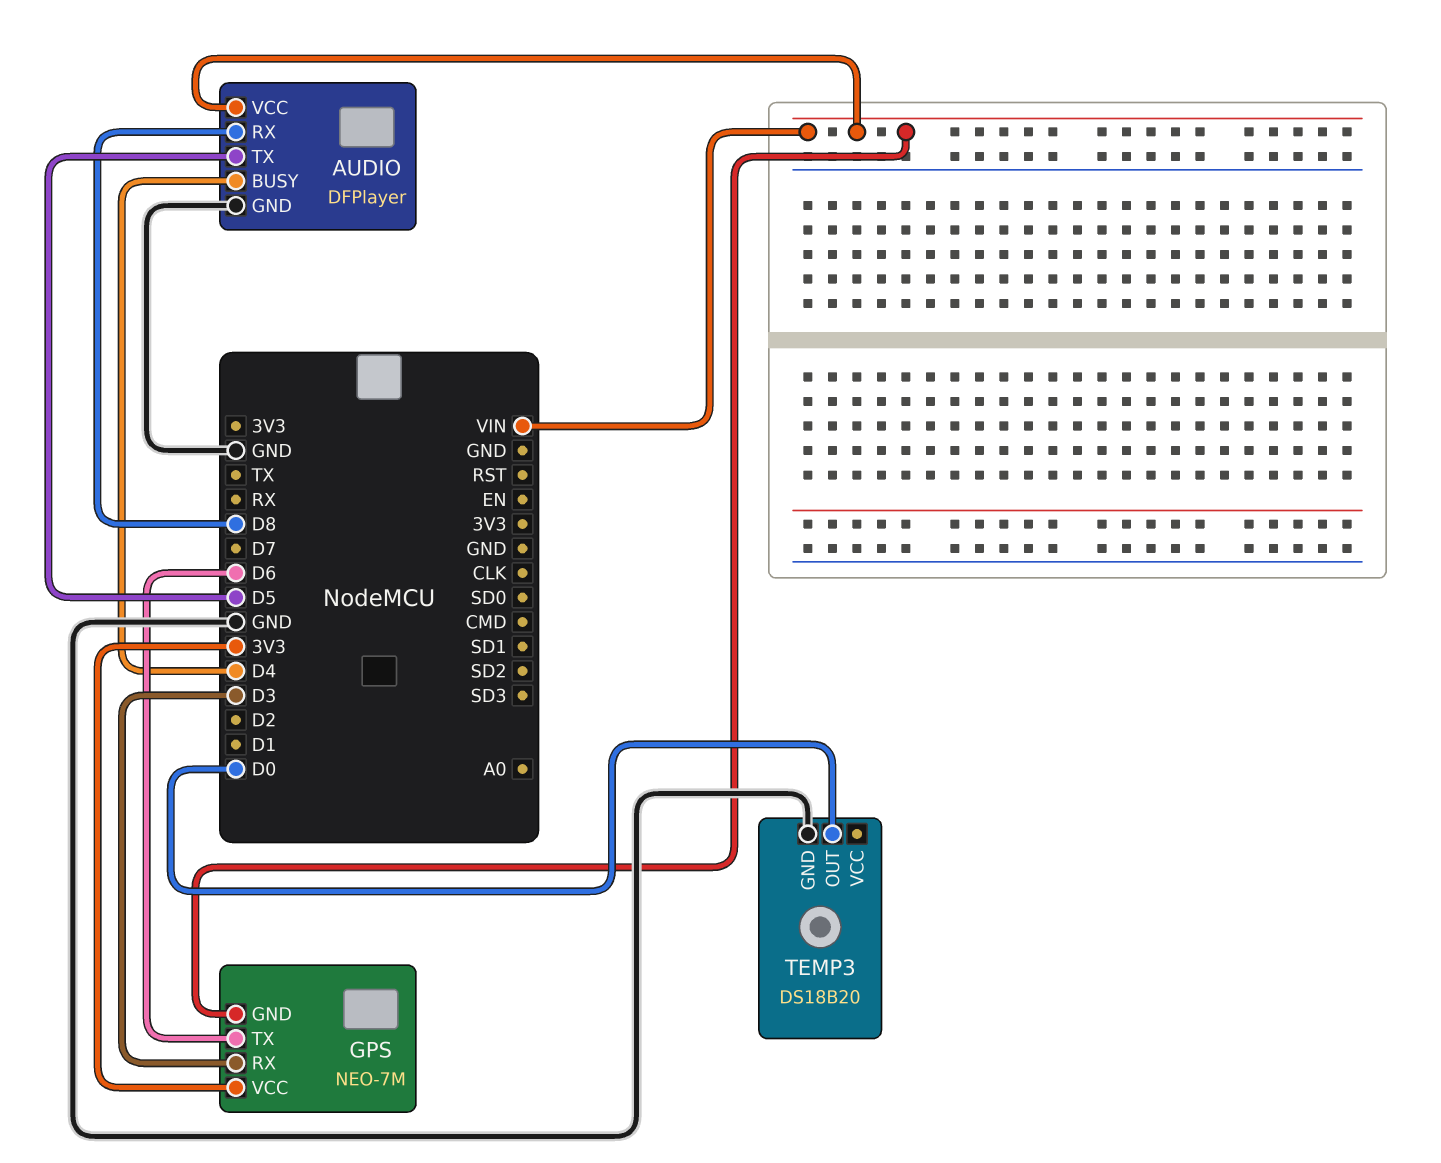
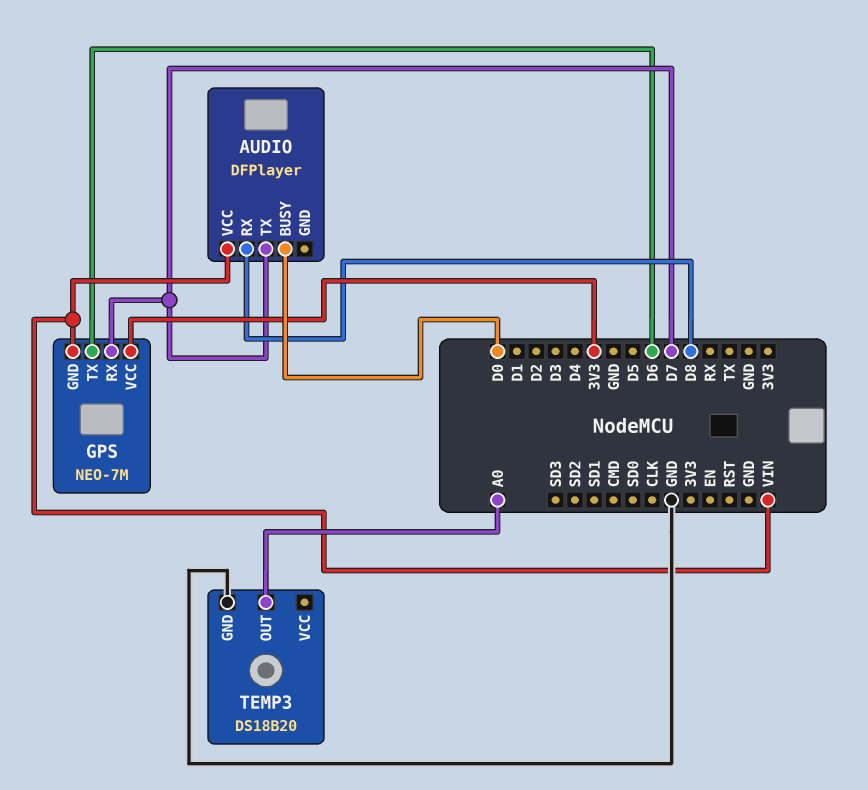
AUDIO pin BUSY: D4 -> D0
AUDIO pin GND: GND -> none
AUDIO pin TX: D5 -> D7
GPS pin RX: D3 -> D7
TEMP3 pin OUT: D0 -> A0

